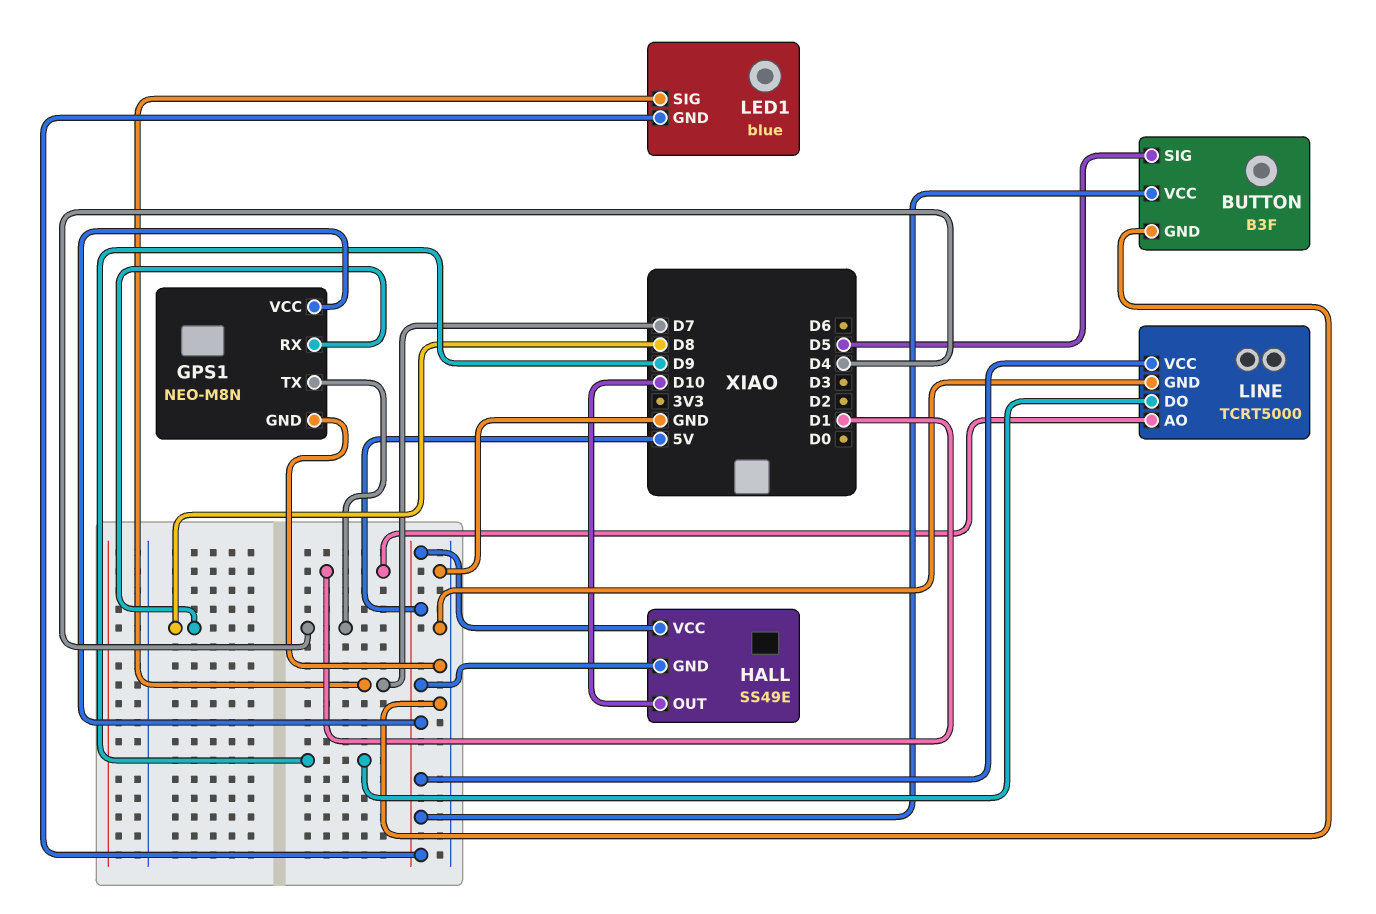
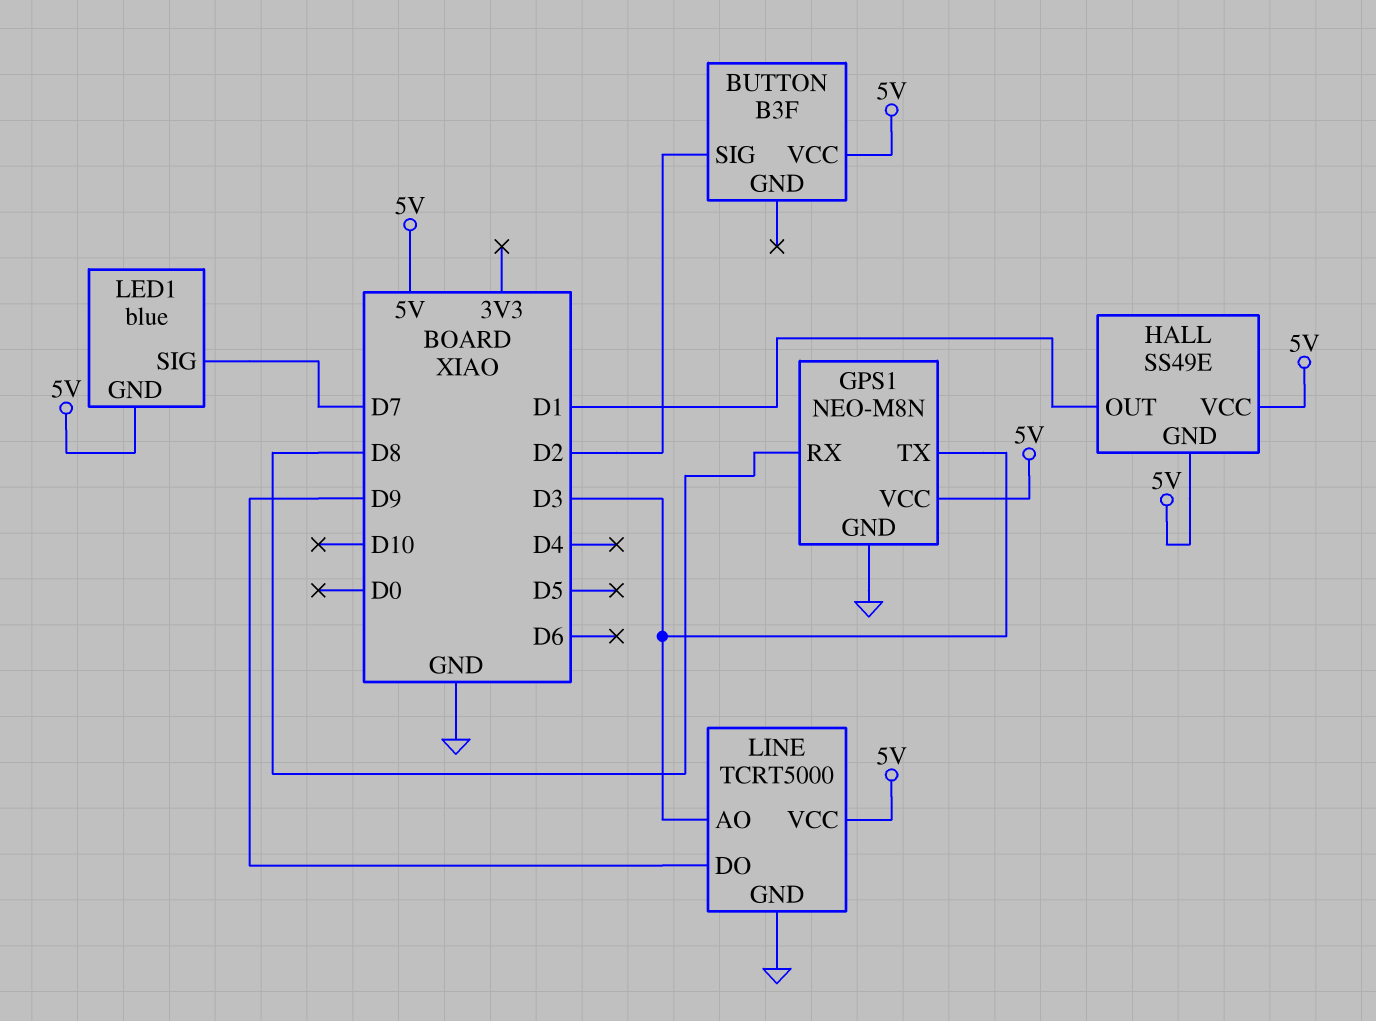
BUTTON pin GND: GND -> none
BUTTON pin SIG: D5 -> D2
GPS1 pin TX: D4 -> D3
HALL pin OUT: D10 -> D1
LINE pin AO: D1 -> D3

